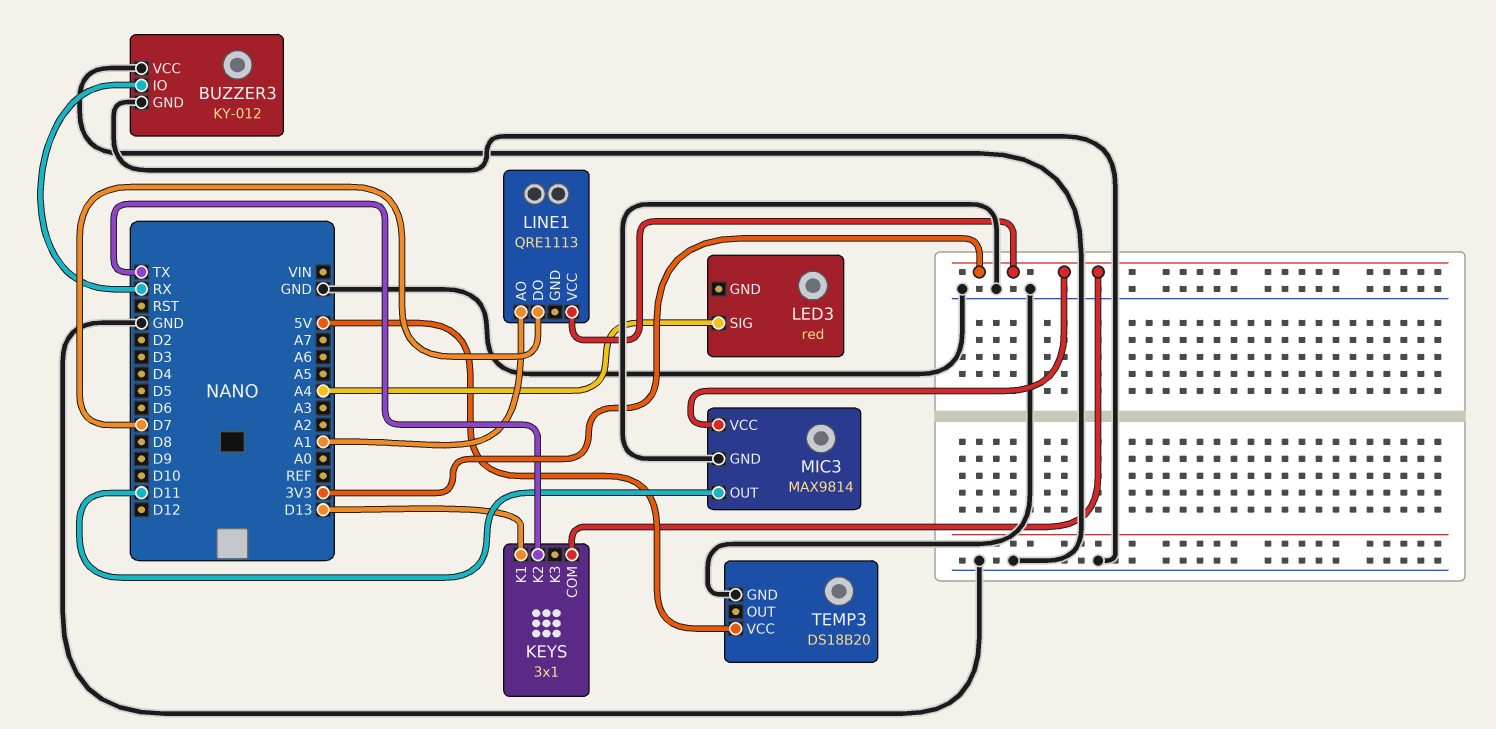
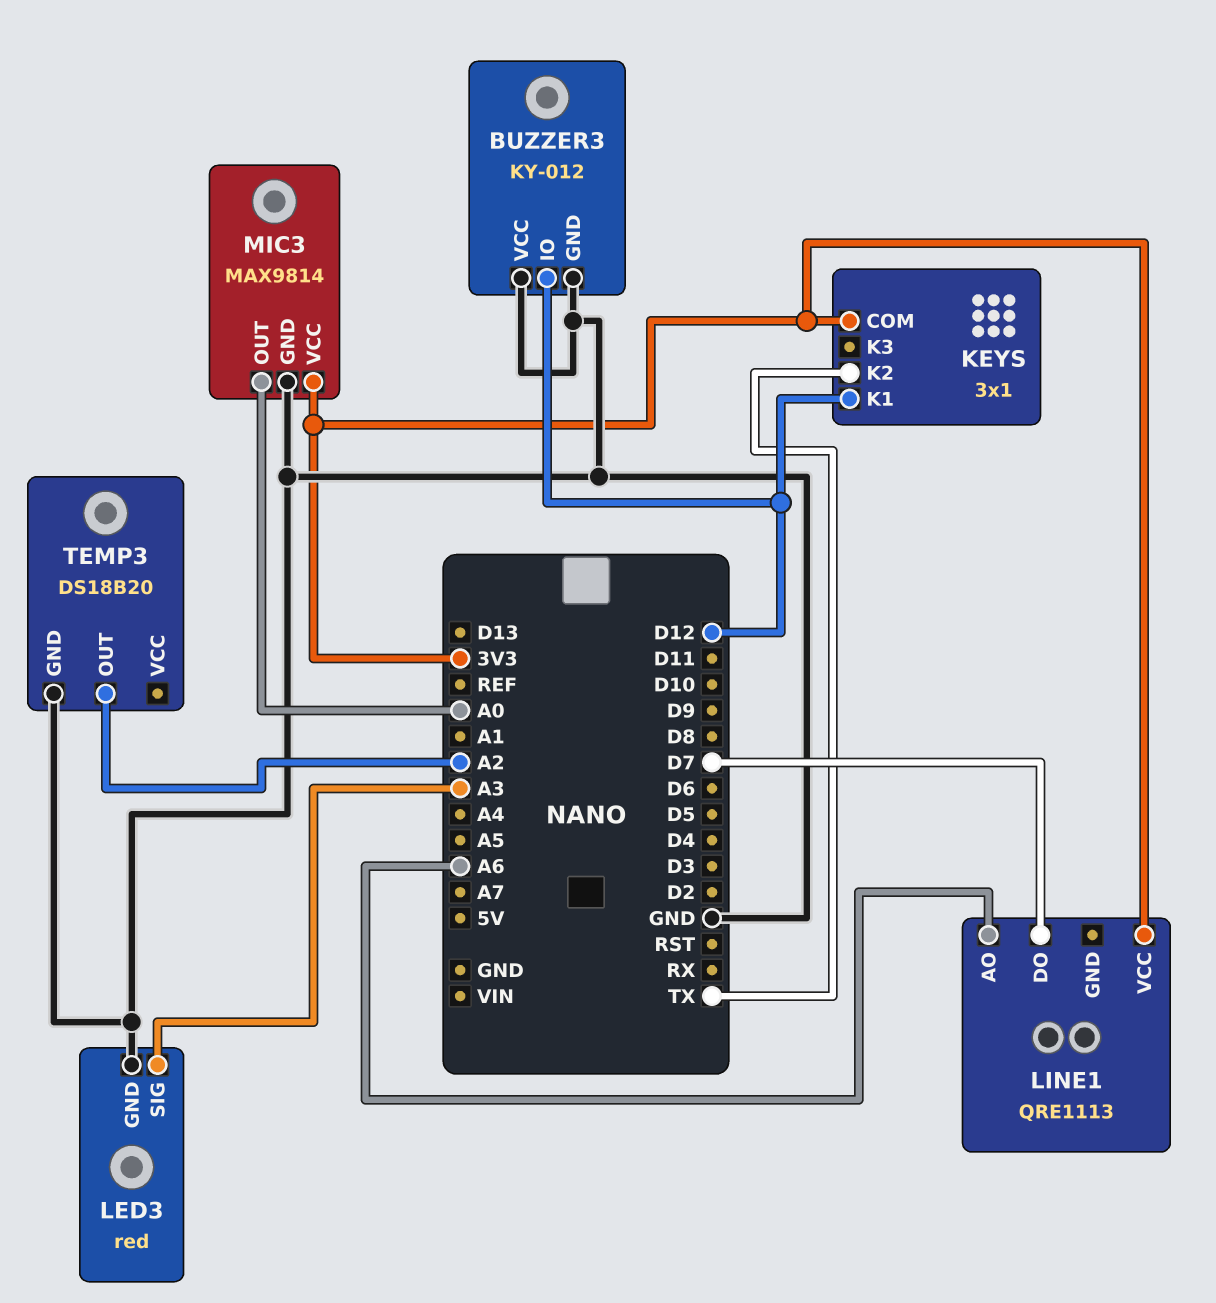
BUZZER3 pin IO: RX -> D12
KEYS pin K1: D13 -> D12
LED3 pin GND: none -> GND
LED3 pin SIG: A4 -> A3
LINE1 pin AO: A1 -> A6
MIC3 pin OUT: D11 -> A0
TEMP3 pin OUT: none -> A2
TEMP3 pin VCC: 5V -> none

